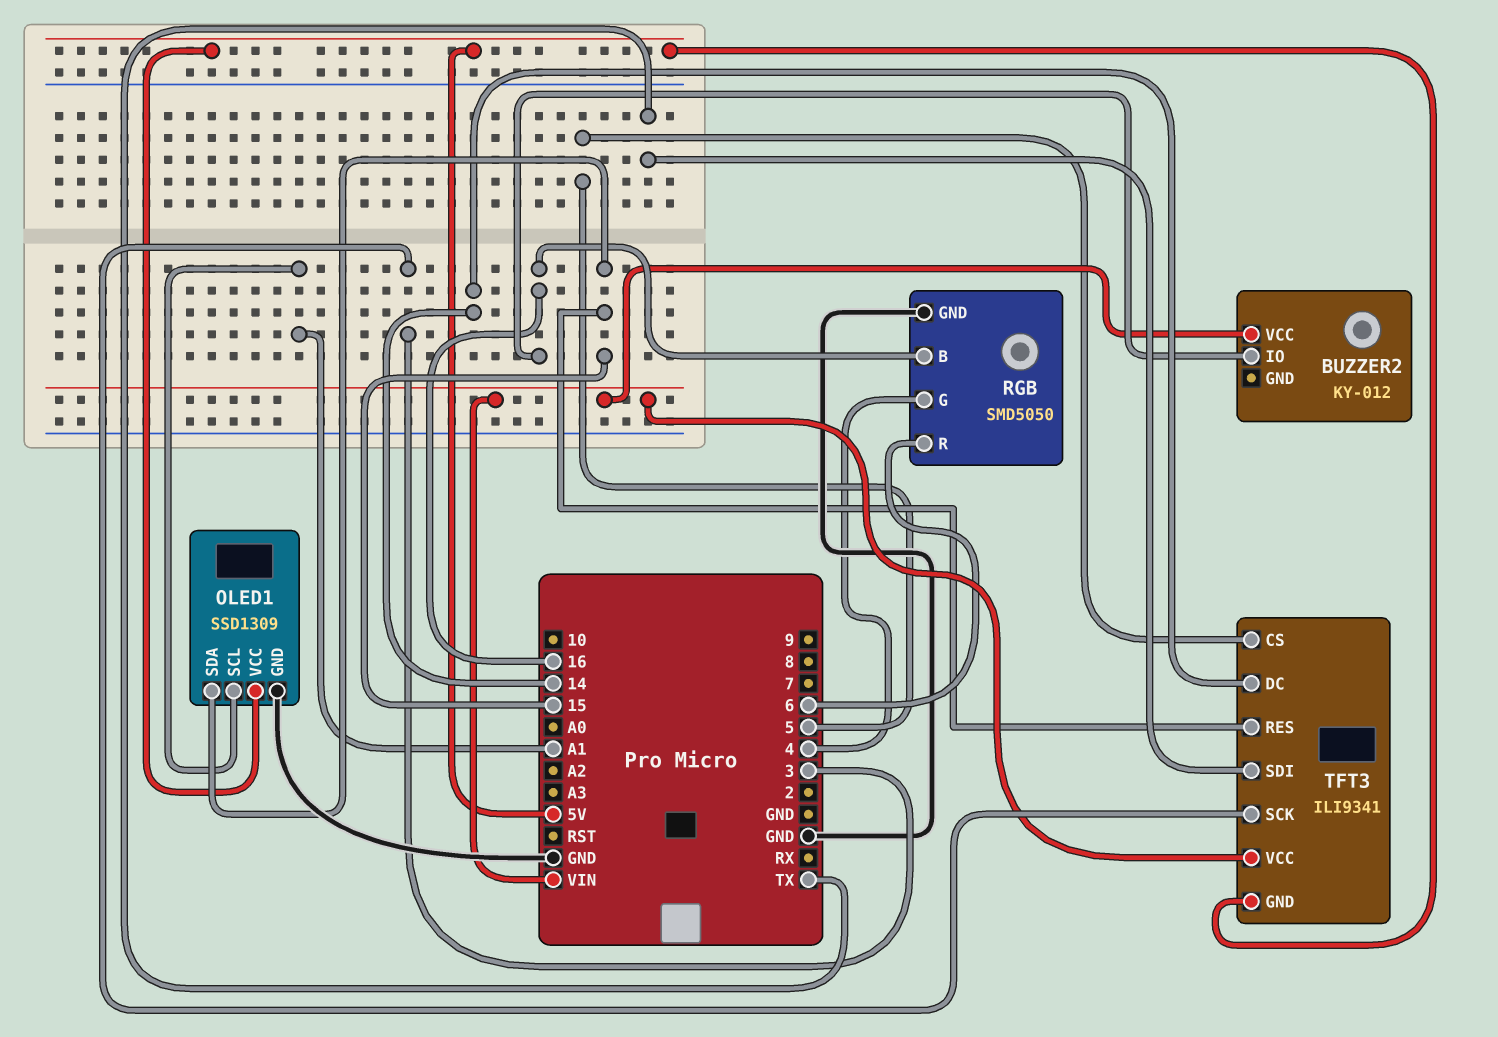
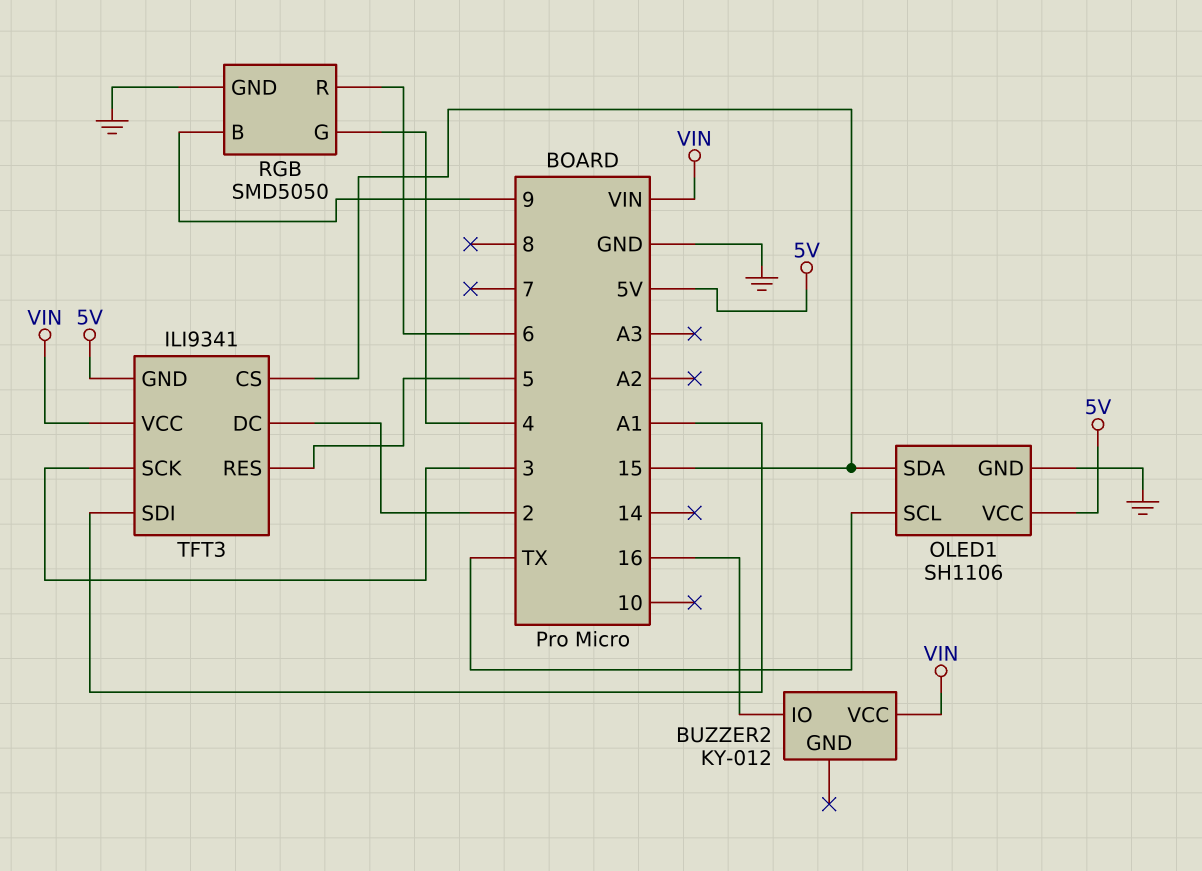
OLED1: SSD1309 -> SH1106
OLED1 pin SCL: A1 -> TX
RGB pin B: 16 -> 9
TFT3 pin CS: 5 -> 15
TFT3 pin DC: 14 -> 2
TFT3 pin RES: 15 -> 5
TFT3 pin SDI: TX -> A1

